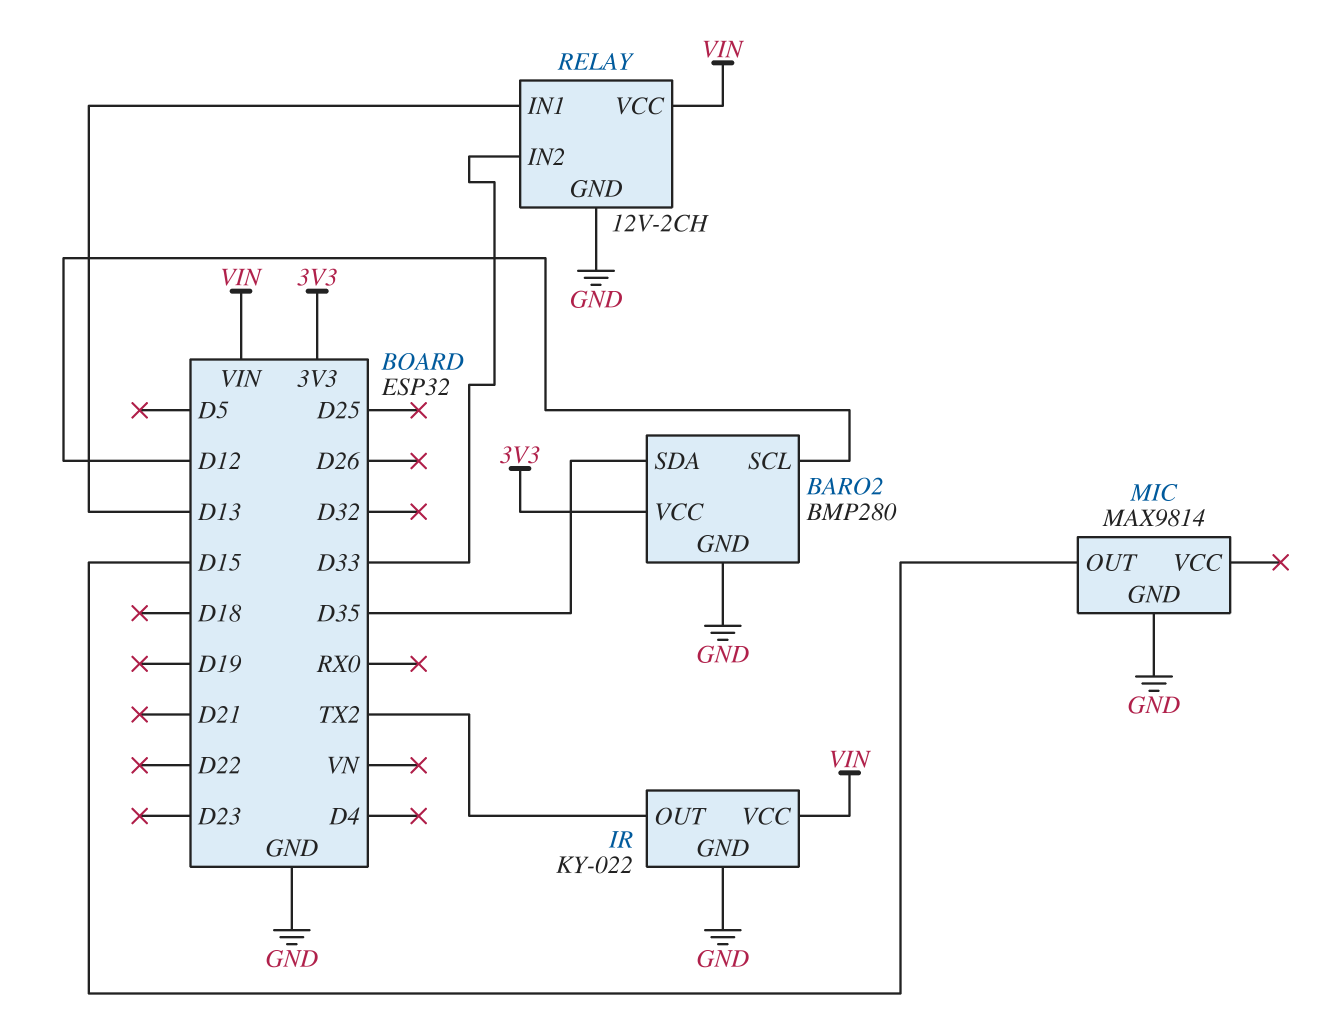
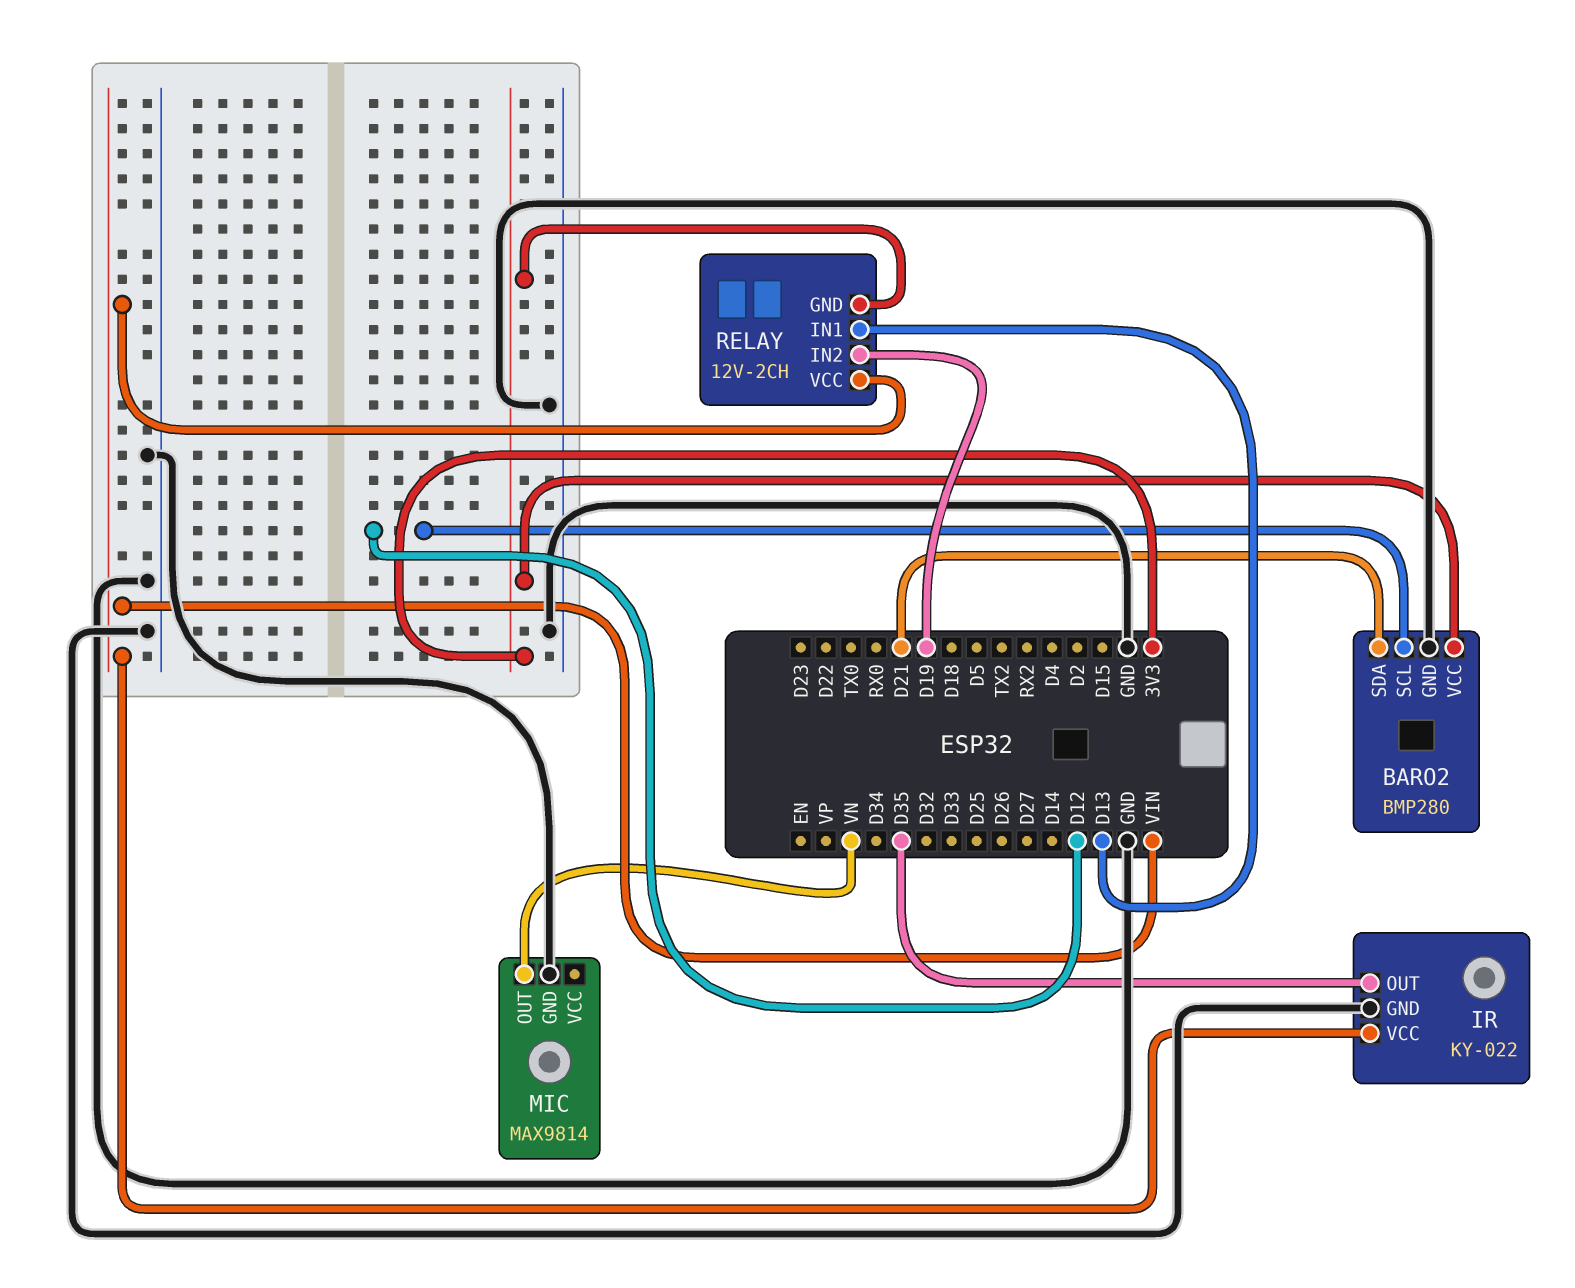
BARO2 pin SDA: D35 -> D21
IR pin OUT: TX2 -> D35
MIC pin OUT: D15 -> VN
RELAY pin GND: GND -> 3V3
RELAY pin IN2: D33 -> D19

